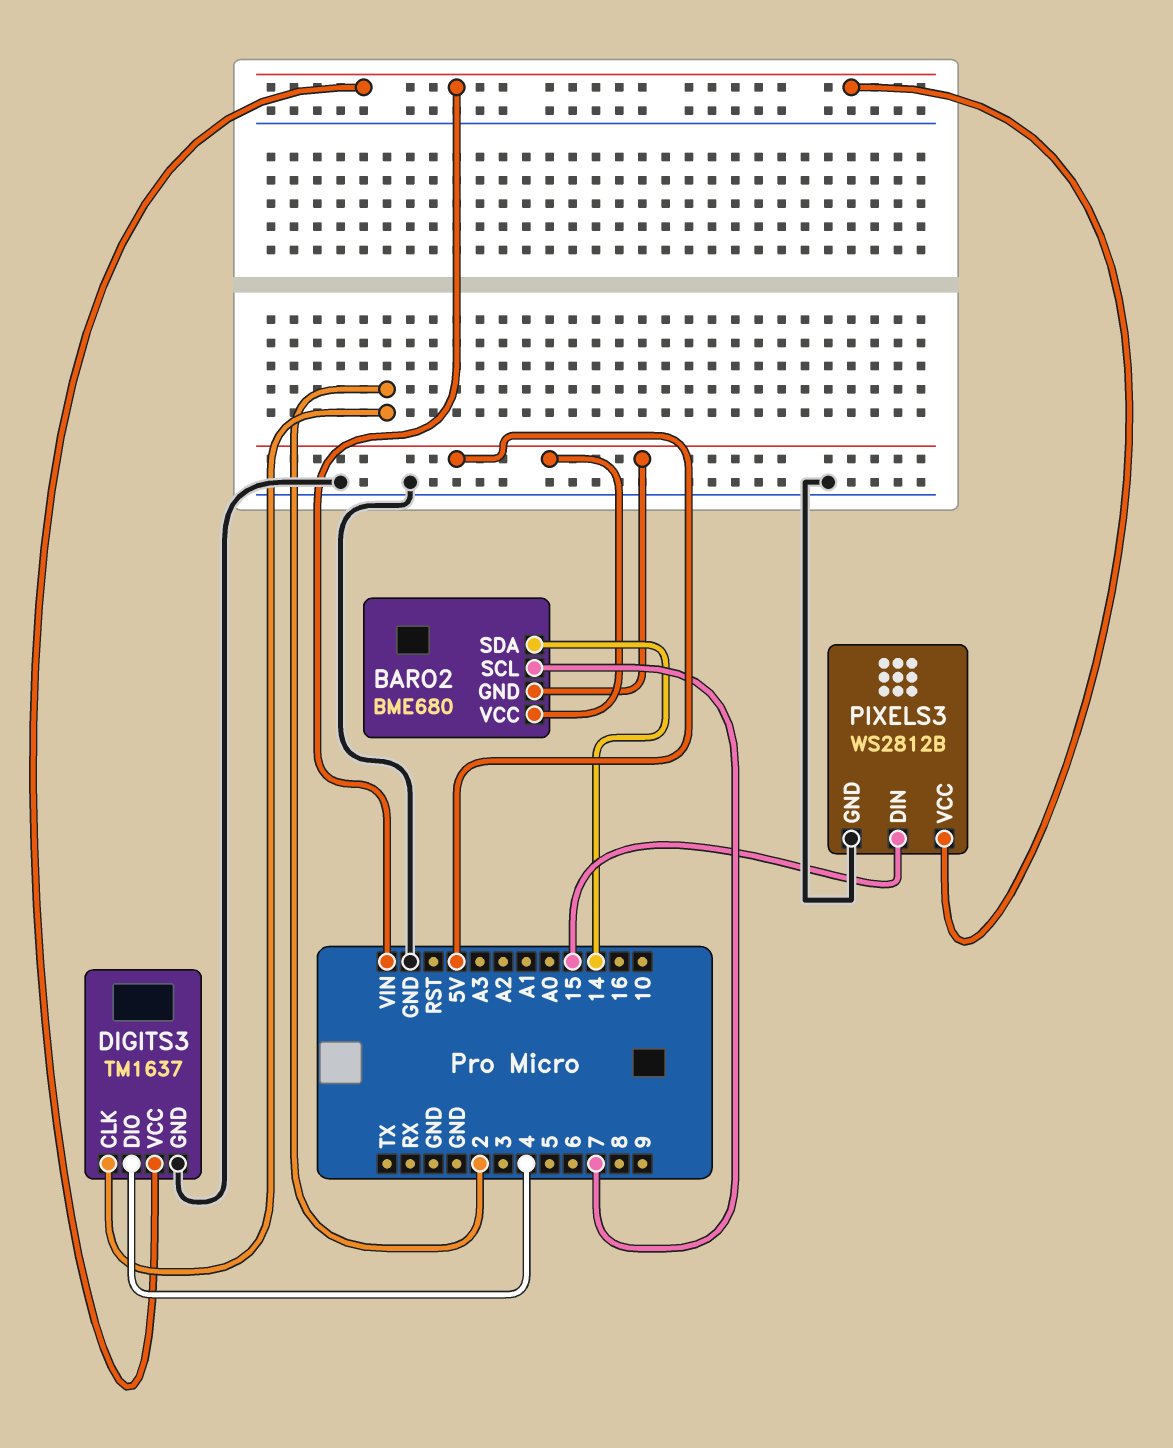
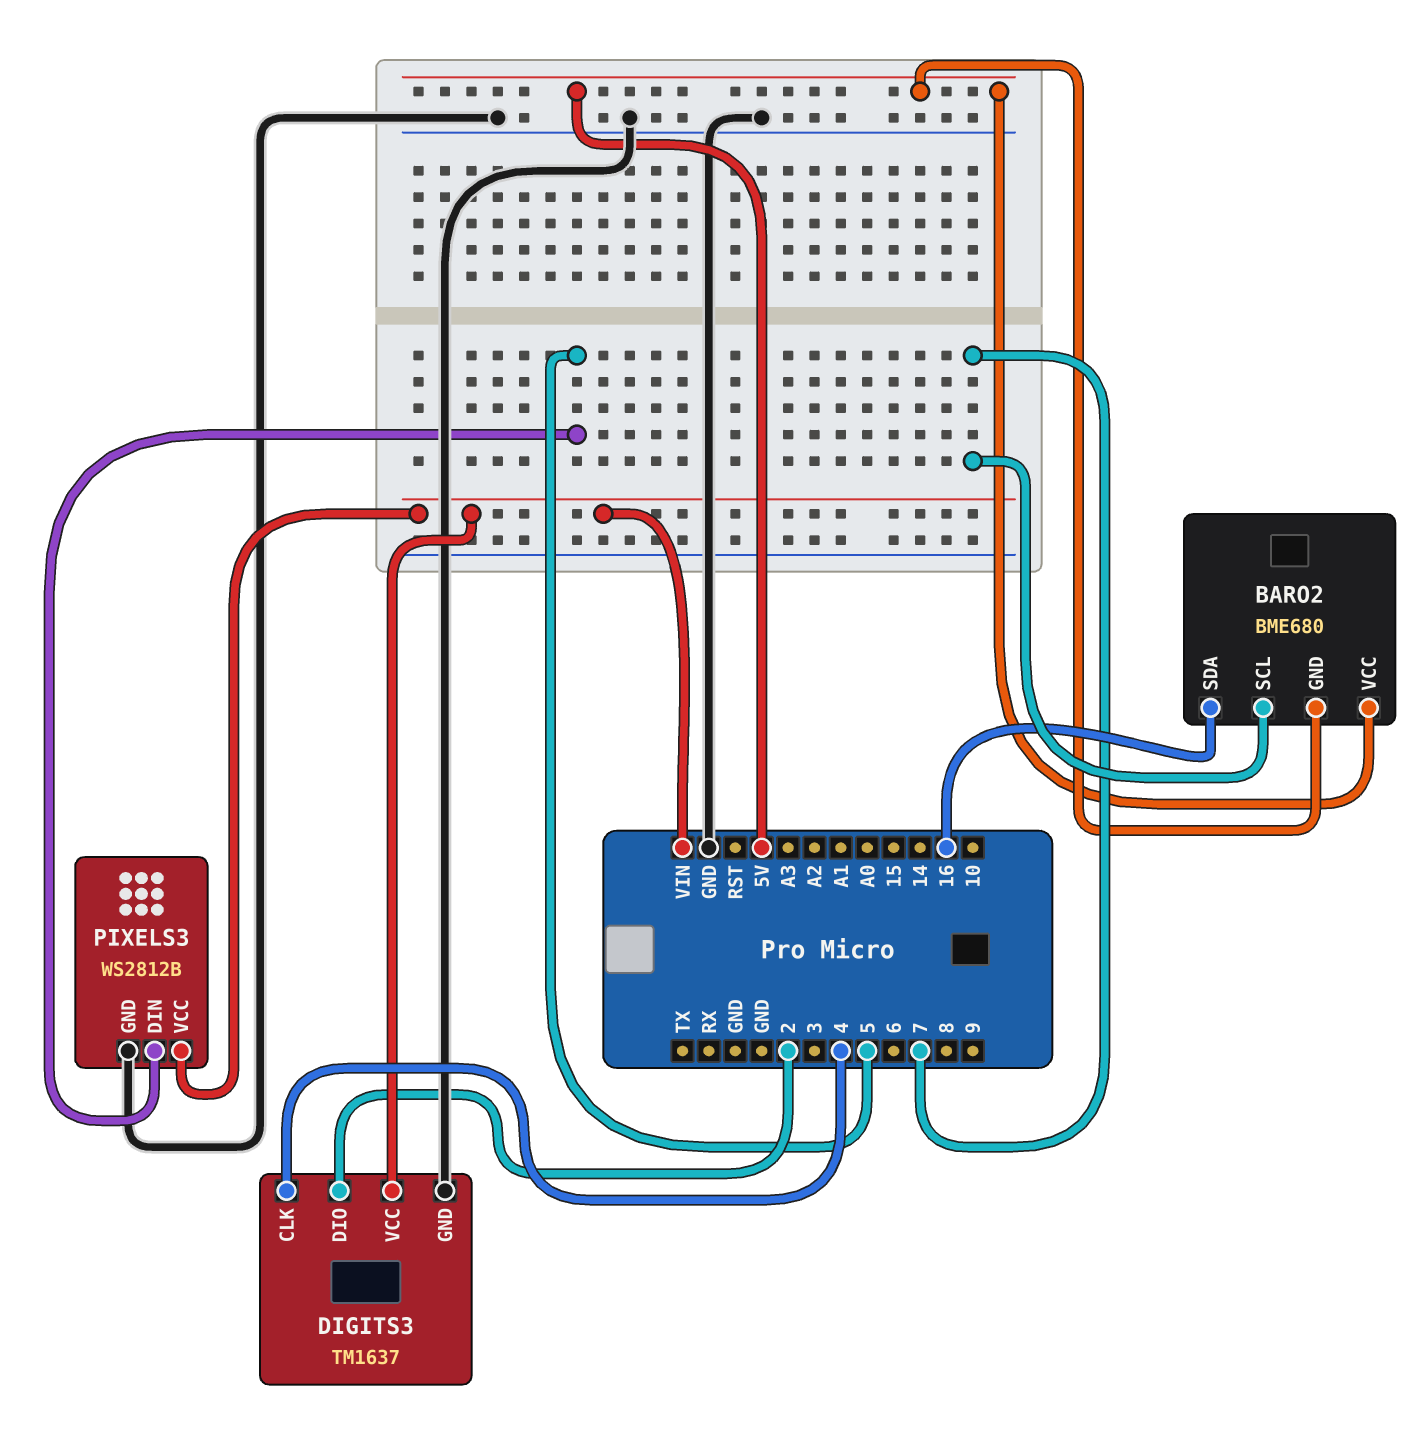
BARO2 pin SDA: 14 -> 16
DIGITS3 pin CLK: 2 -> 4
DIGITS3 pin DIO: 4 -> 2
PIXELS3 pin DIN: 15 -> 5

